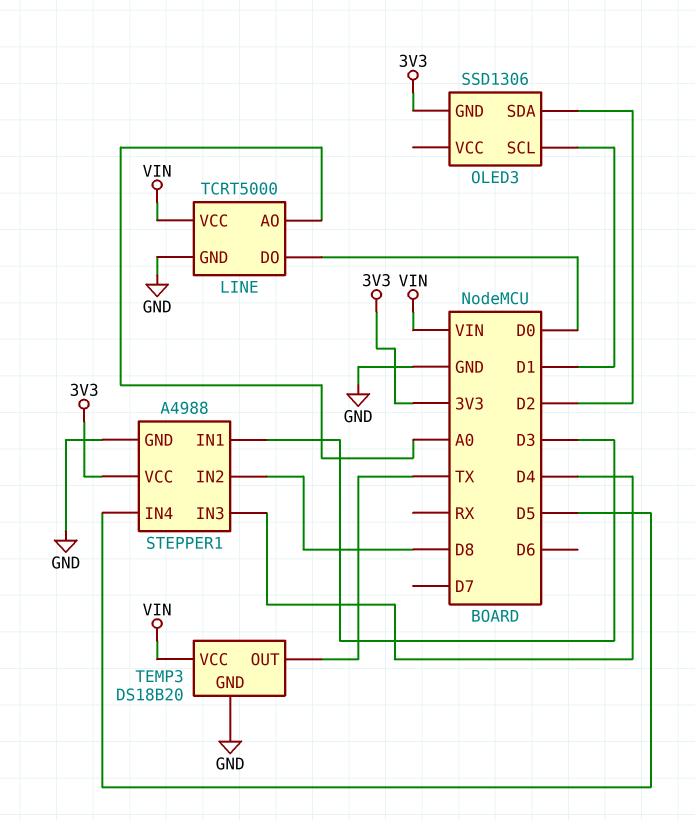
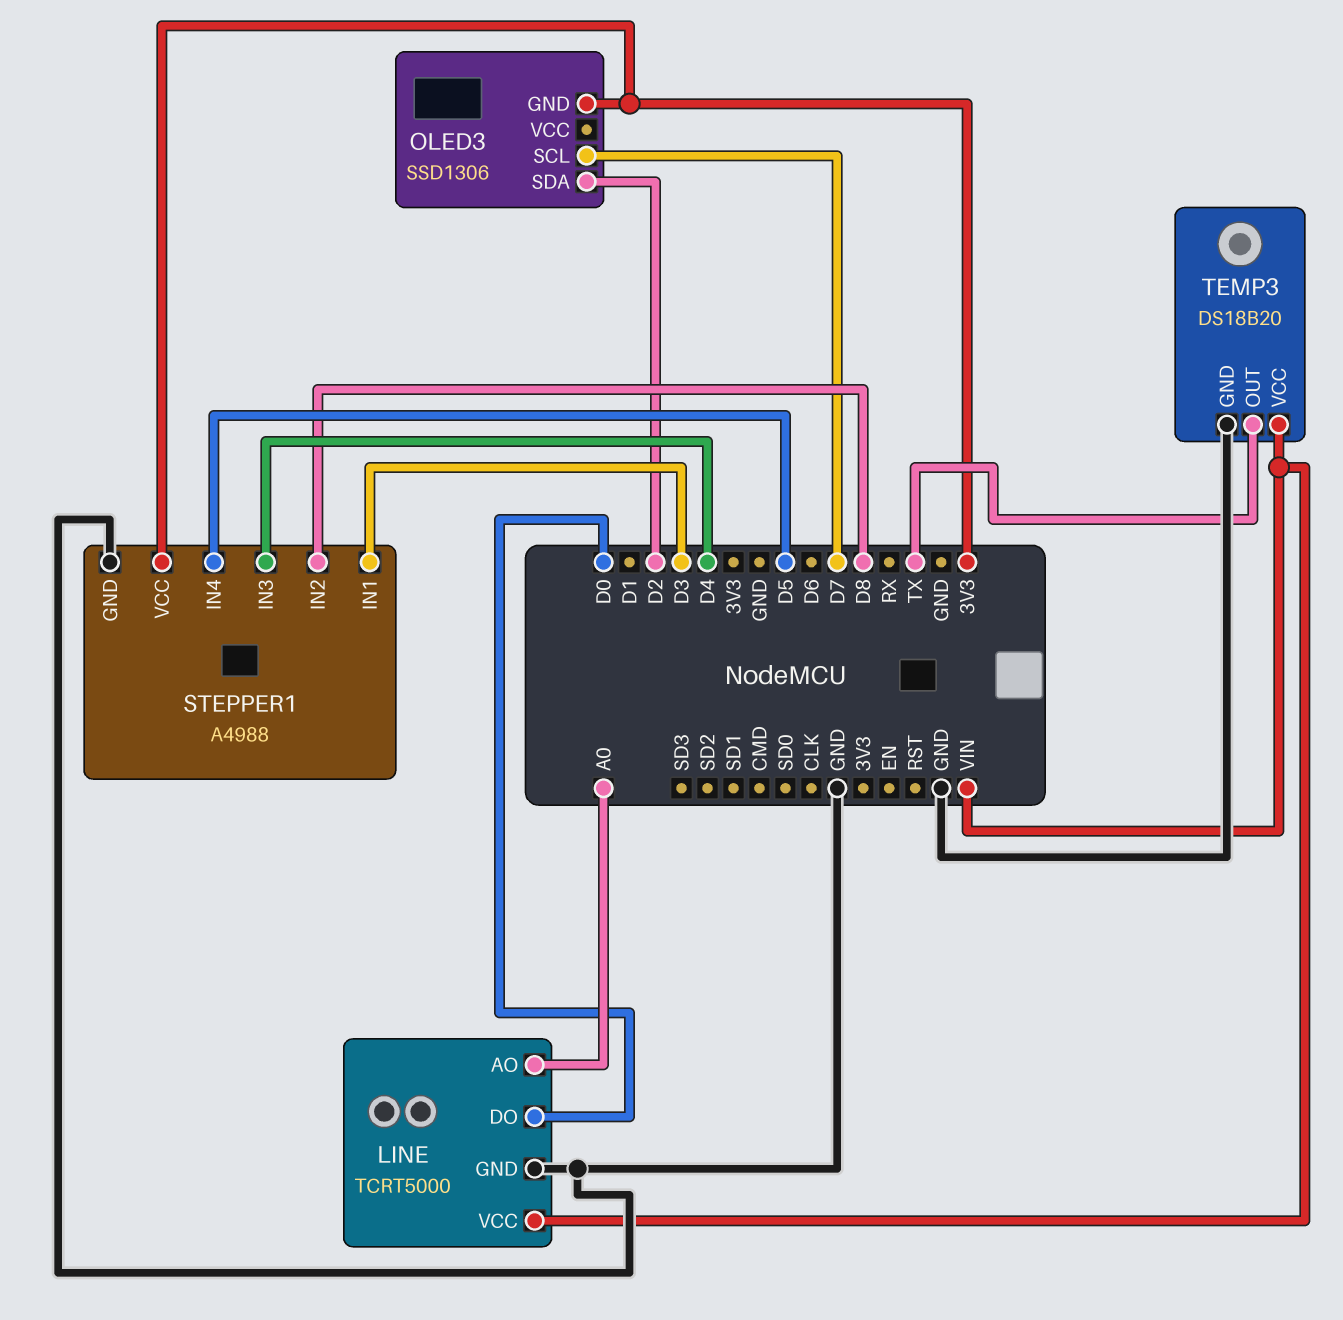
OLED3 pin SCL: D1 -> D7

